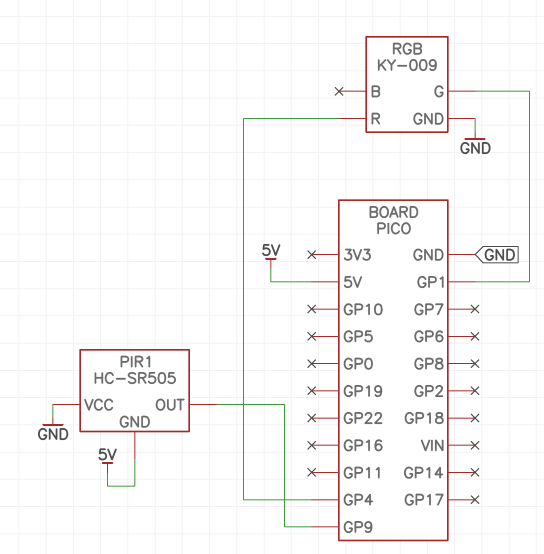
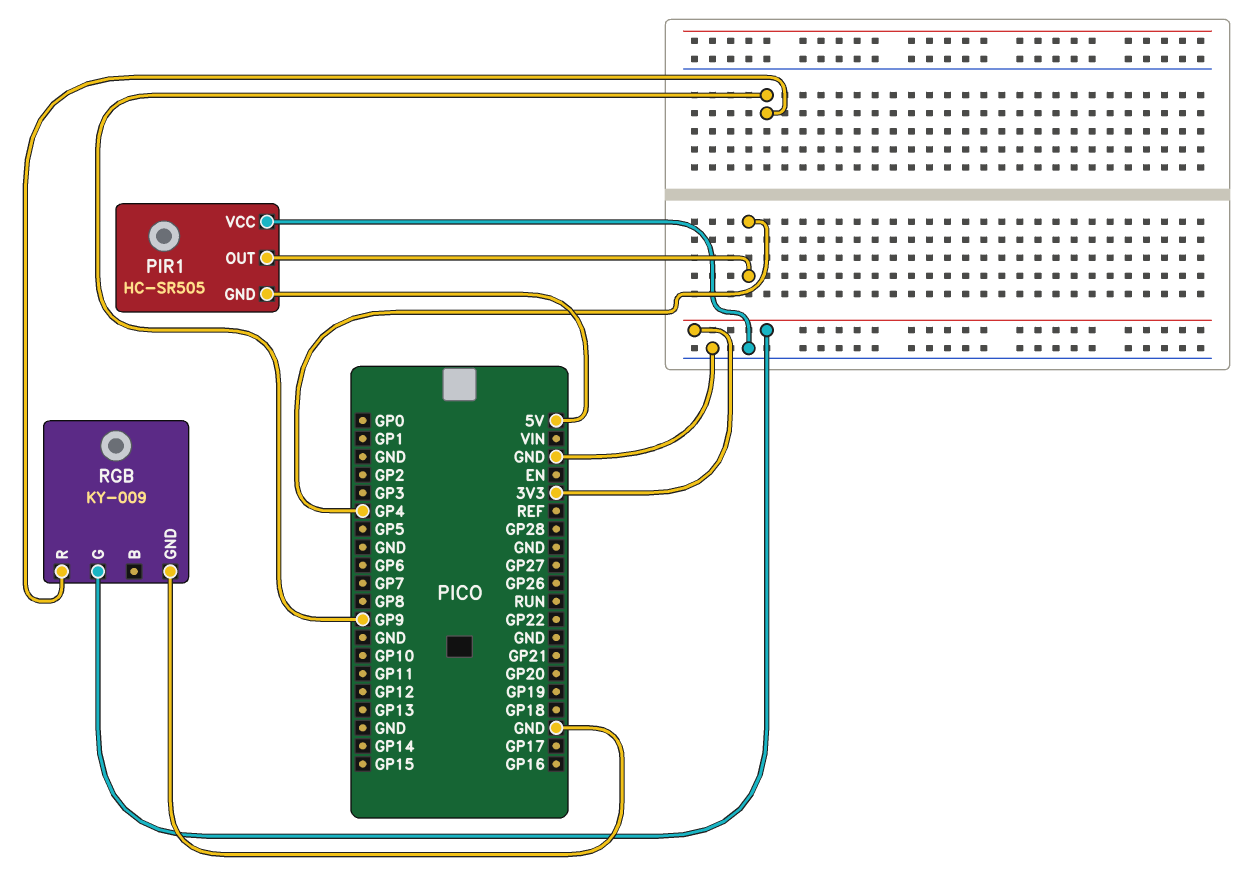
PIR1 pin OUT: GP9 -> GP4
RGB pin G: GP1 -> 3V3
RGB pin R: GP4 -> GP9

